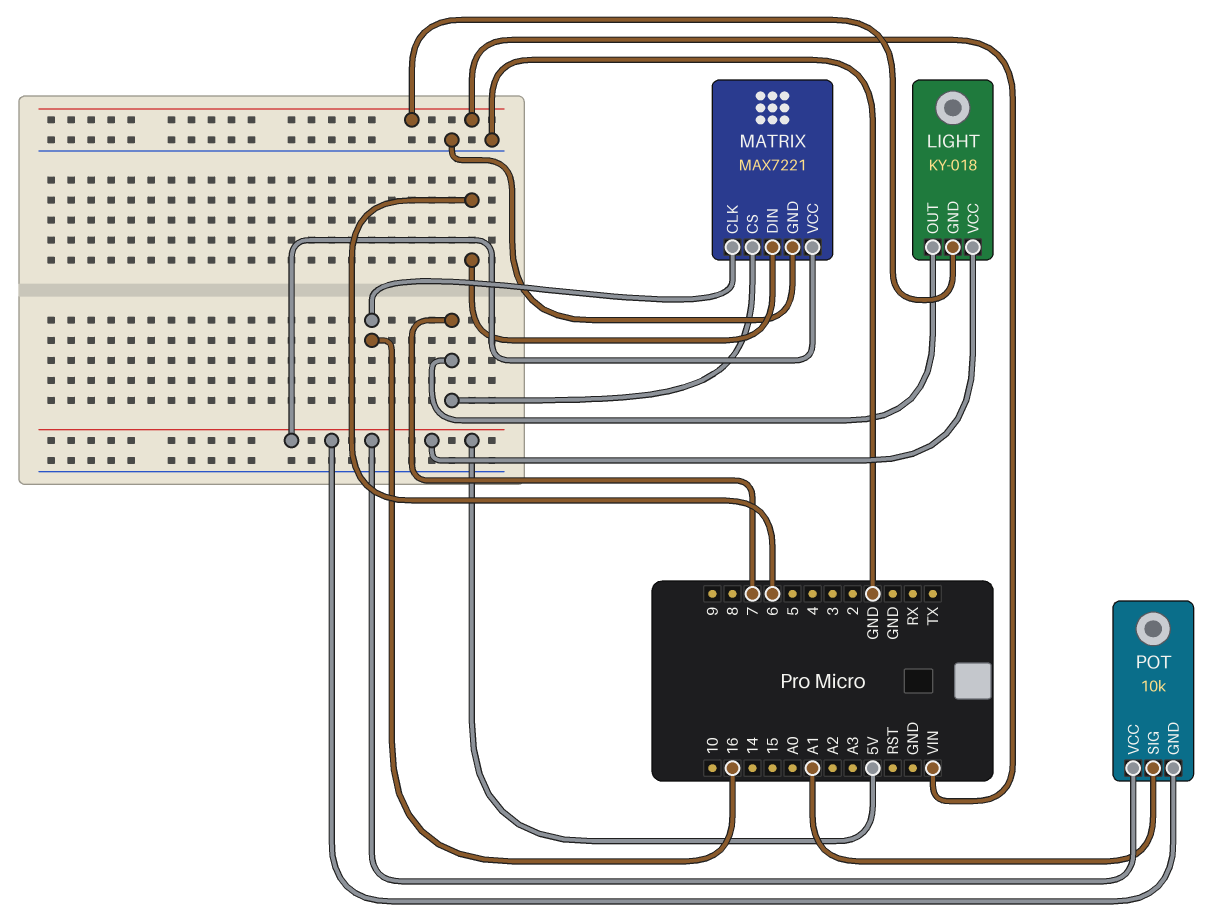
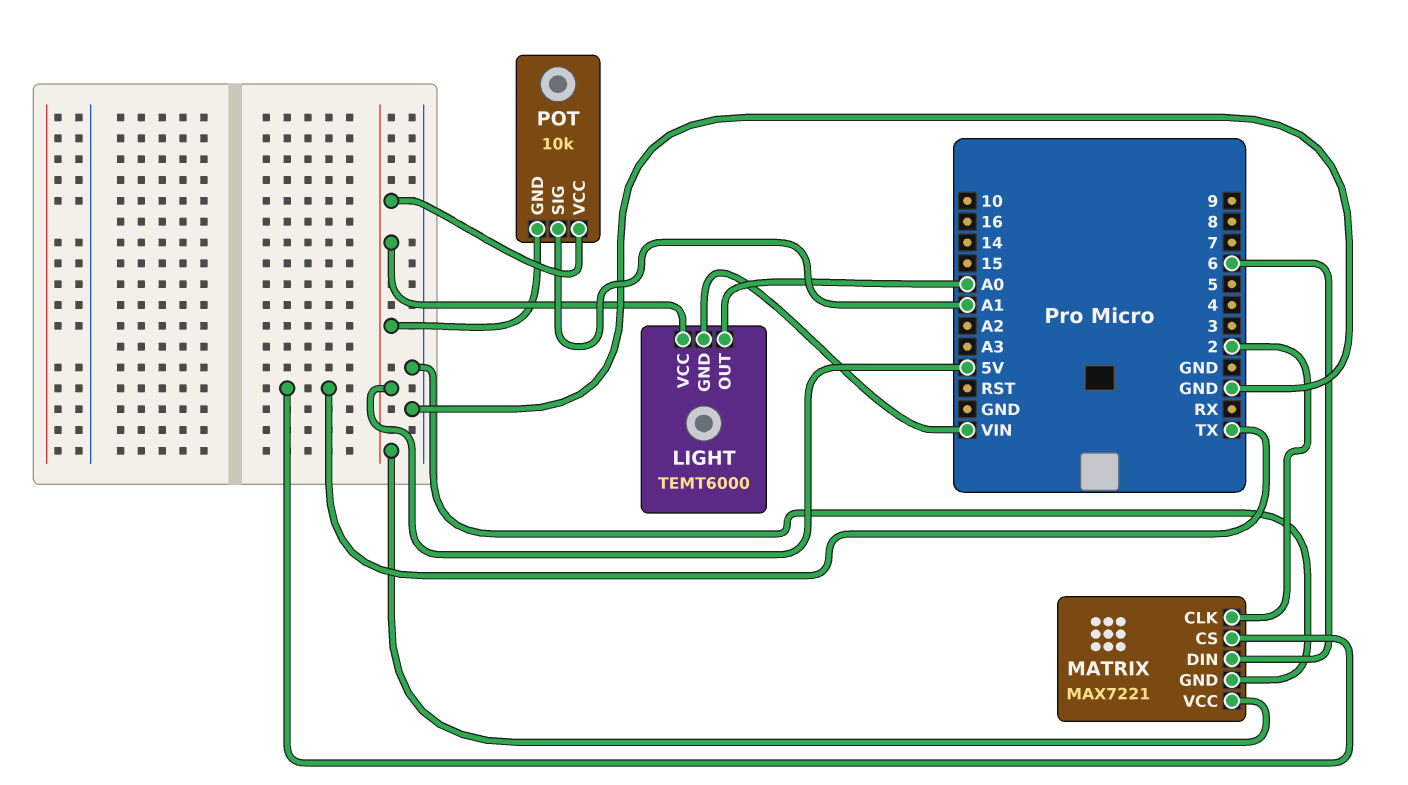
LIGHT: KY-018 -> TEMT6000
LIGHT pin OUT: 7 -> A0
MATRIX pin CLK: 16 -> 2
MATRIX pin CS: 7 -> TX

